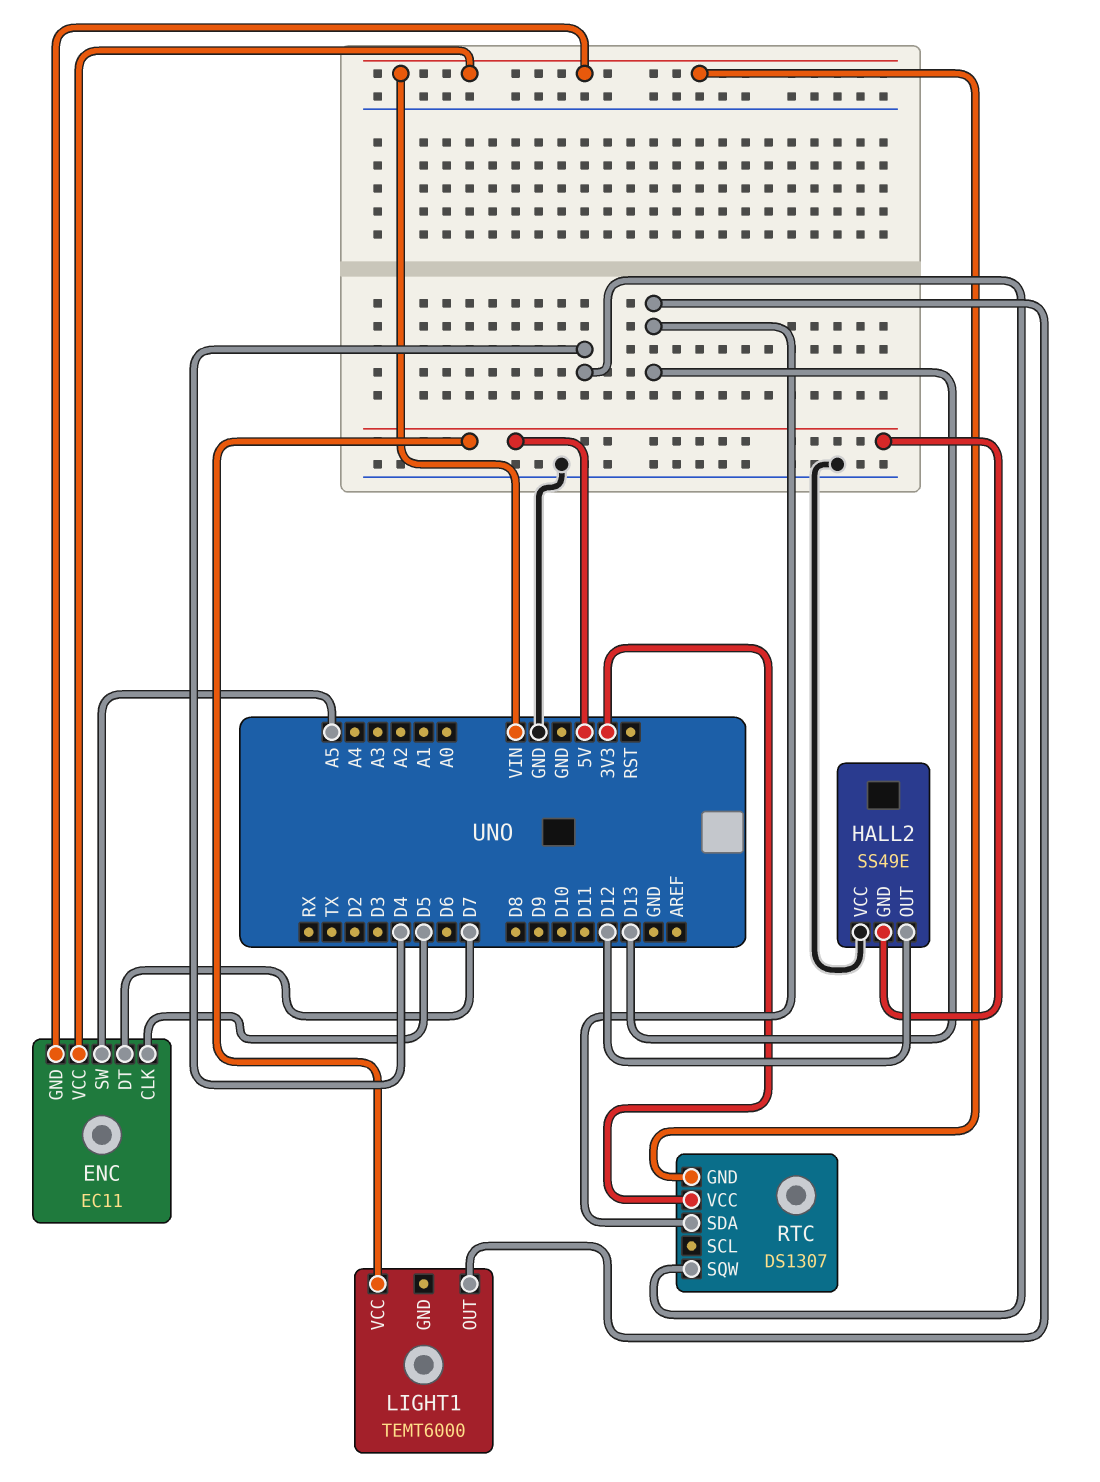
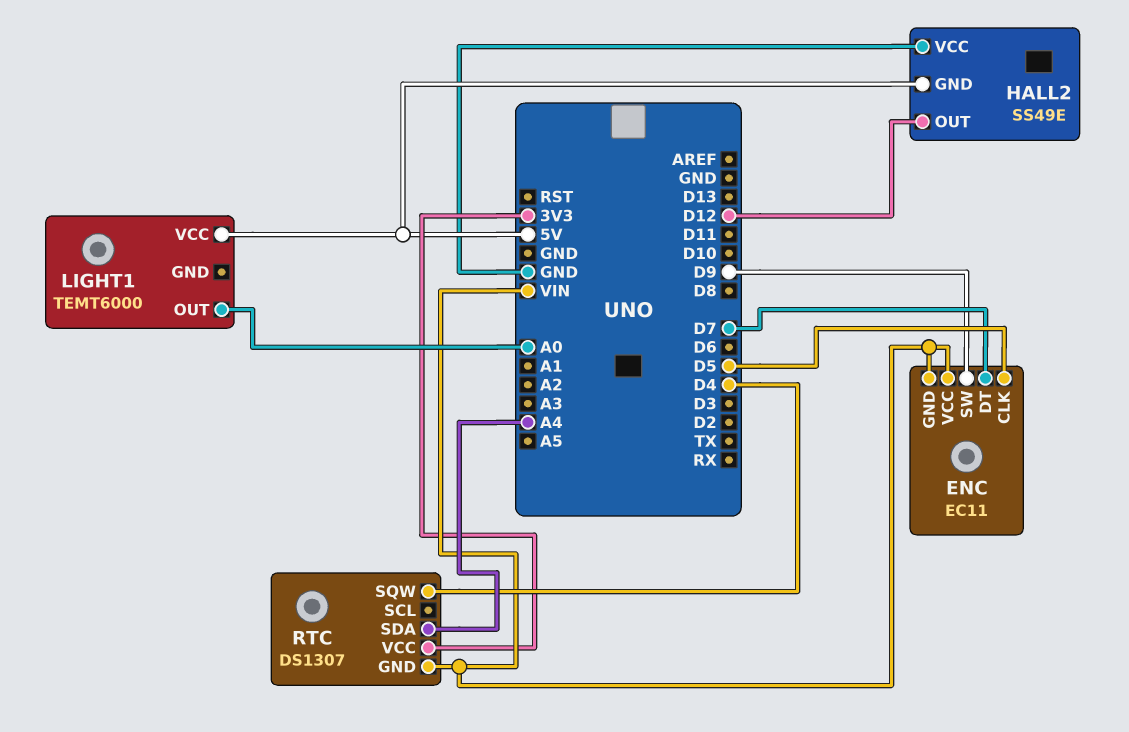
ENC pin SW: A5 -> D9
LIGHT1 pin OUT: D13 -> A0
RTC pin SDA: D13 -> A4

